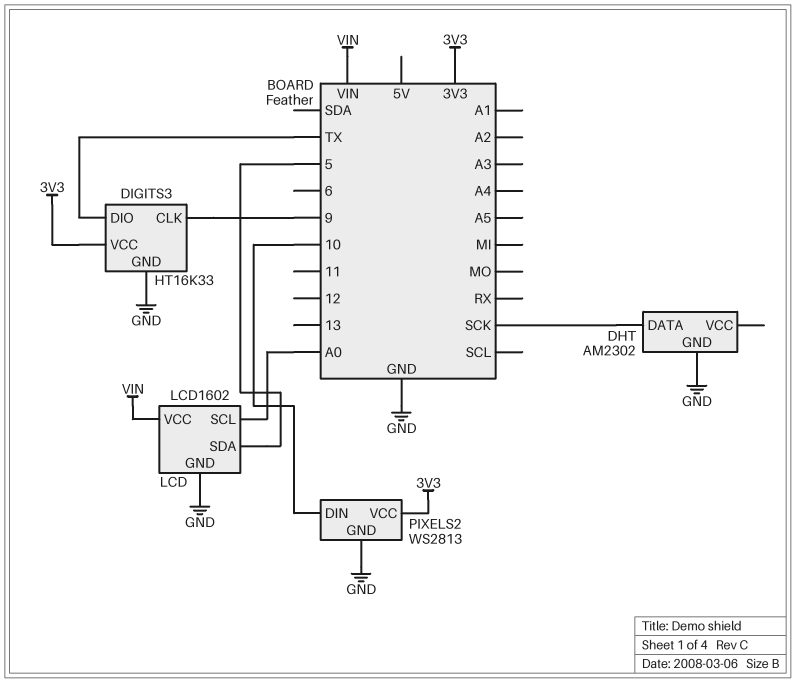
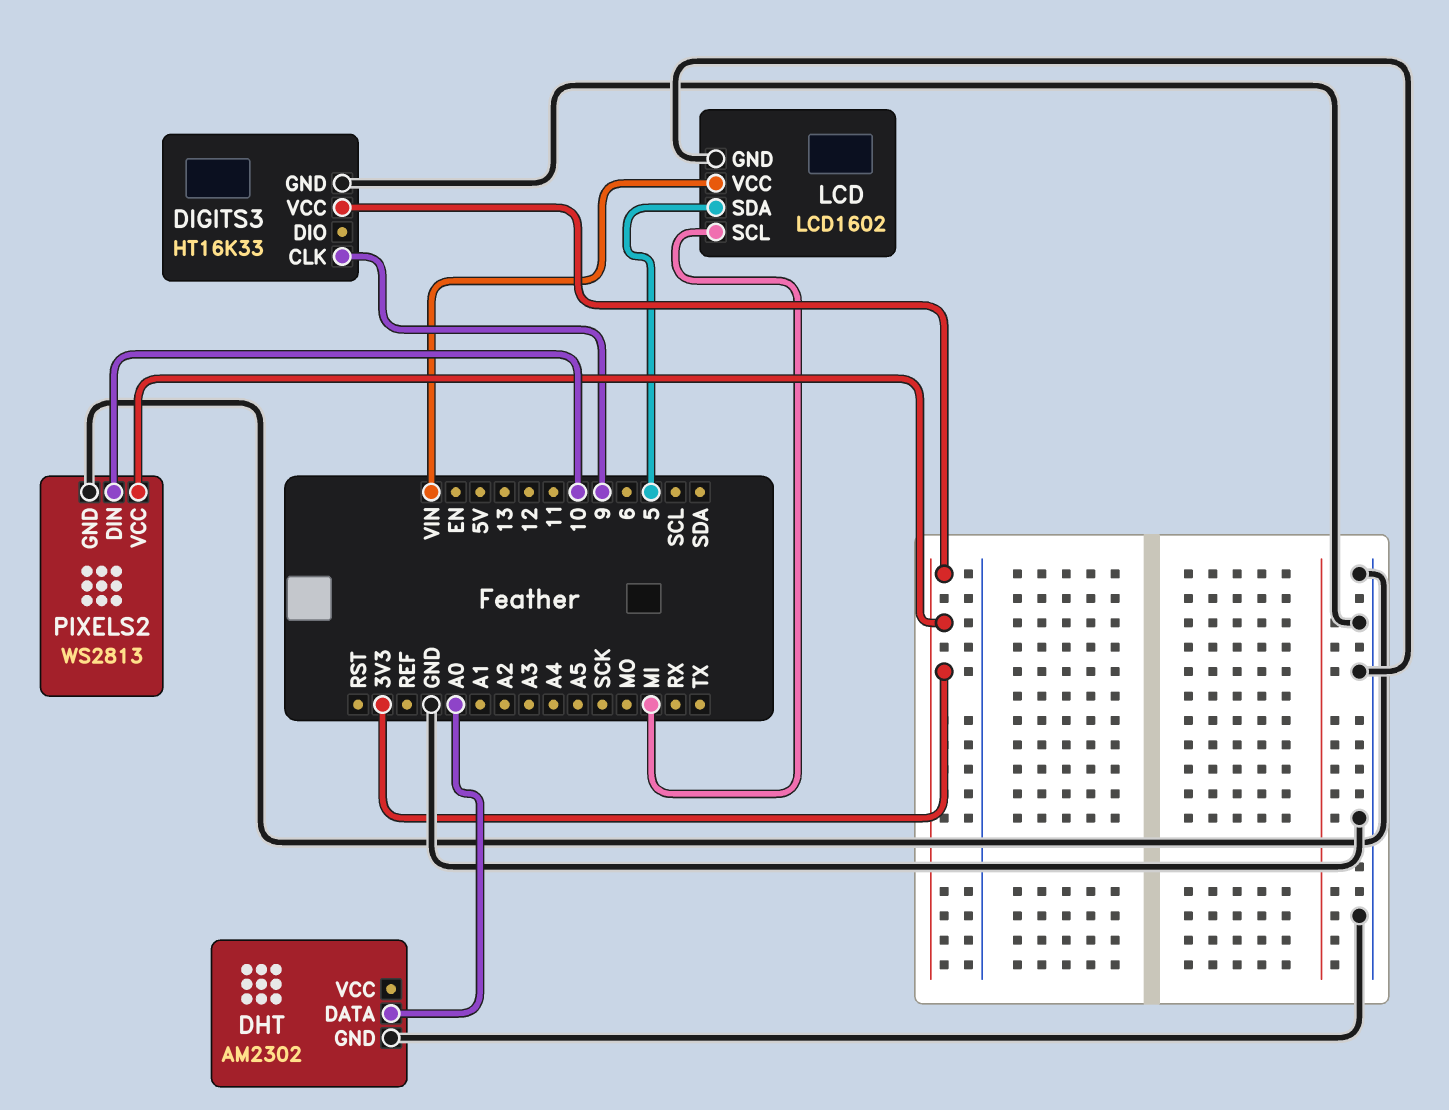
DHT pin DATA: SCK -> A0
DIGITS3 pin DIO: TX -> none
LCD pin SCL: A0 -> MI

